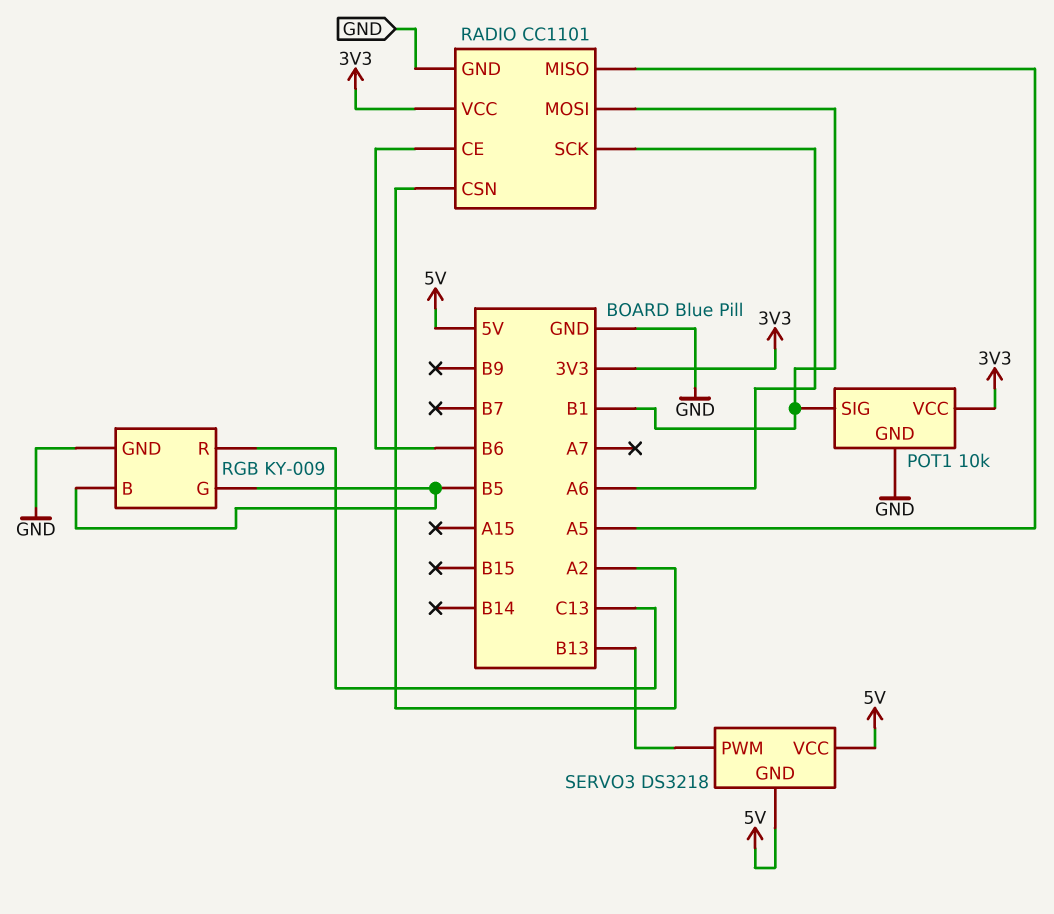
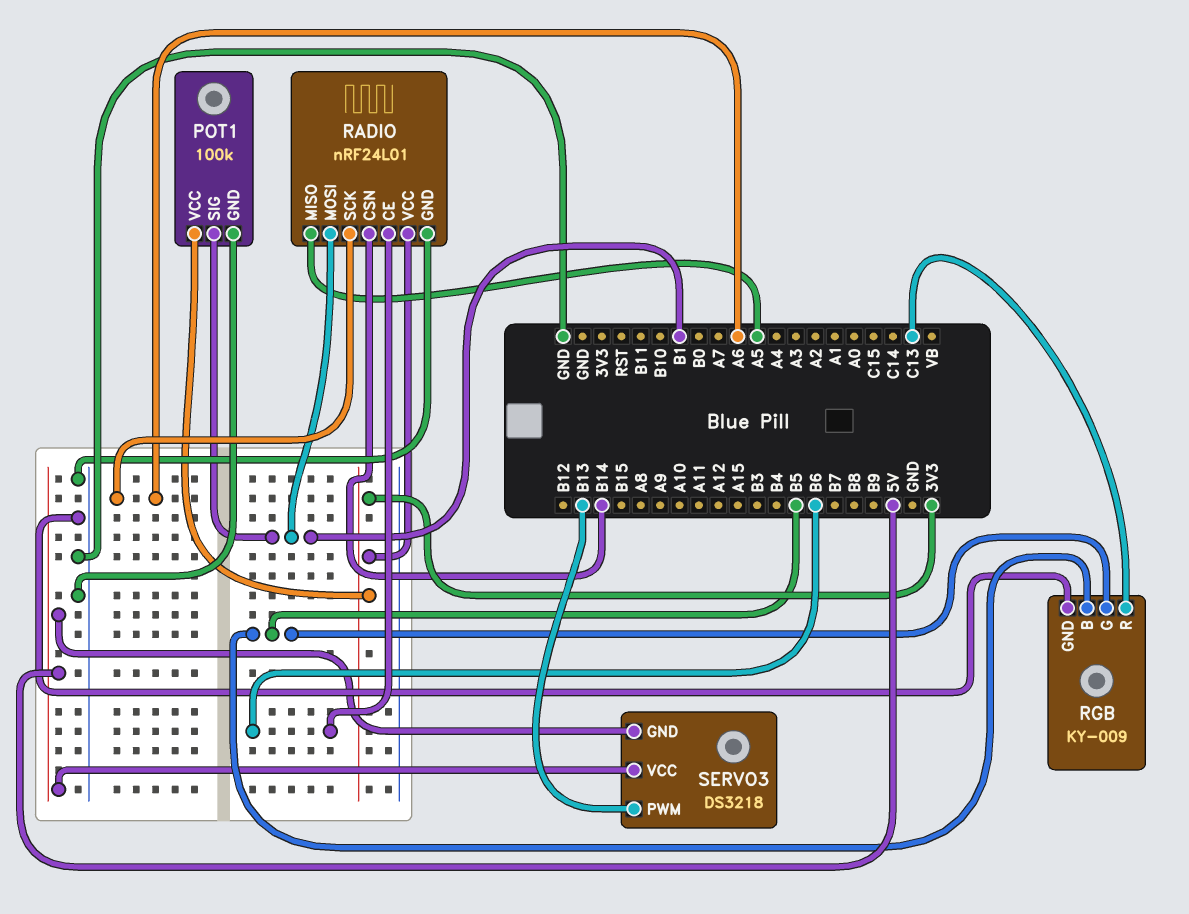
POT1: 10k -> 100k
RADIO: CC1101 -> nRF24L01
RADIO pin CSN: A2 -> B14

